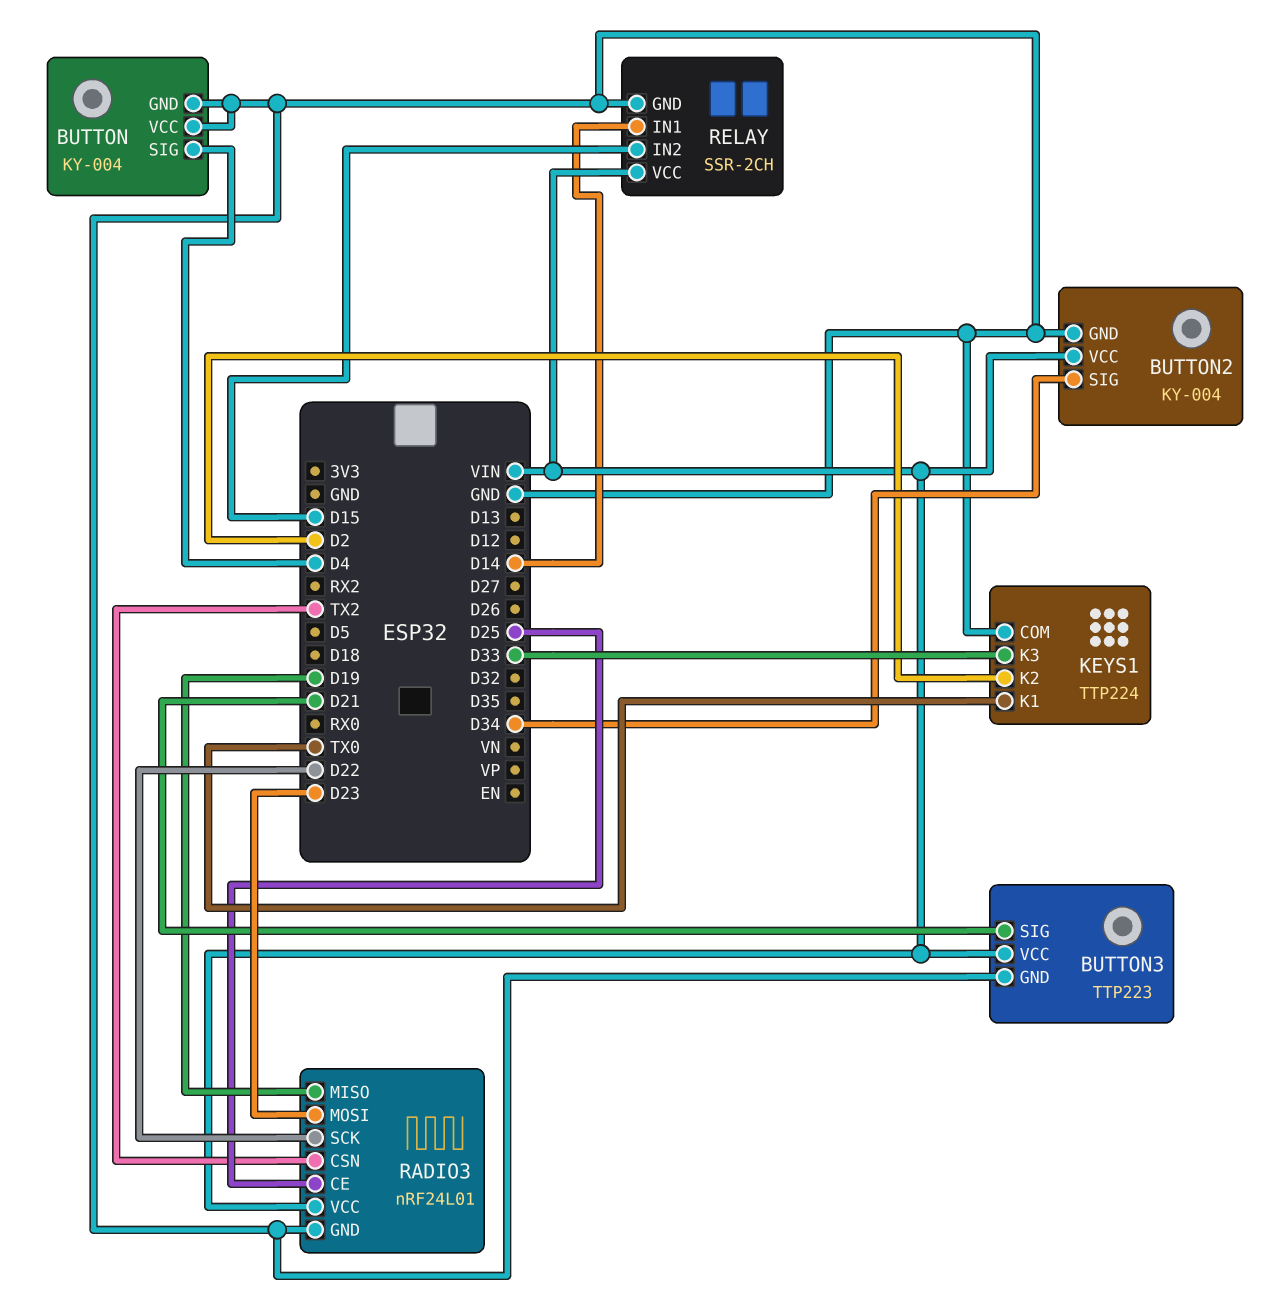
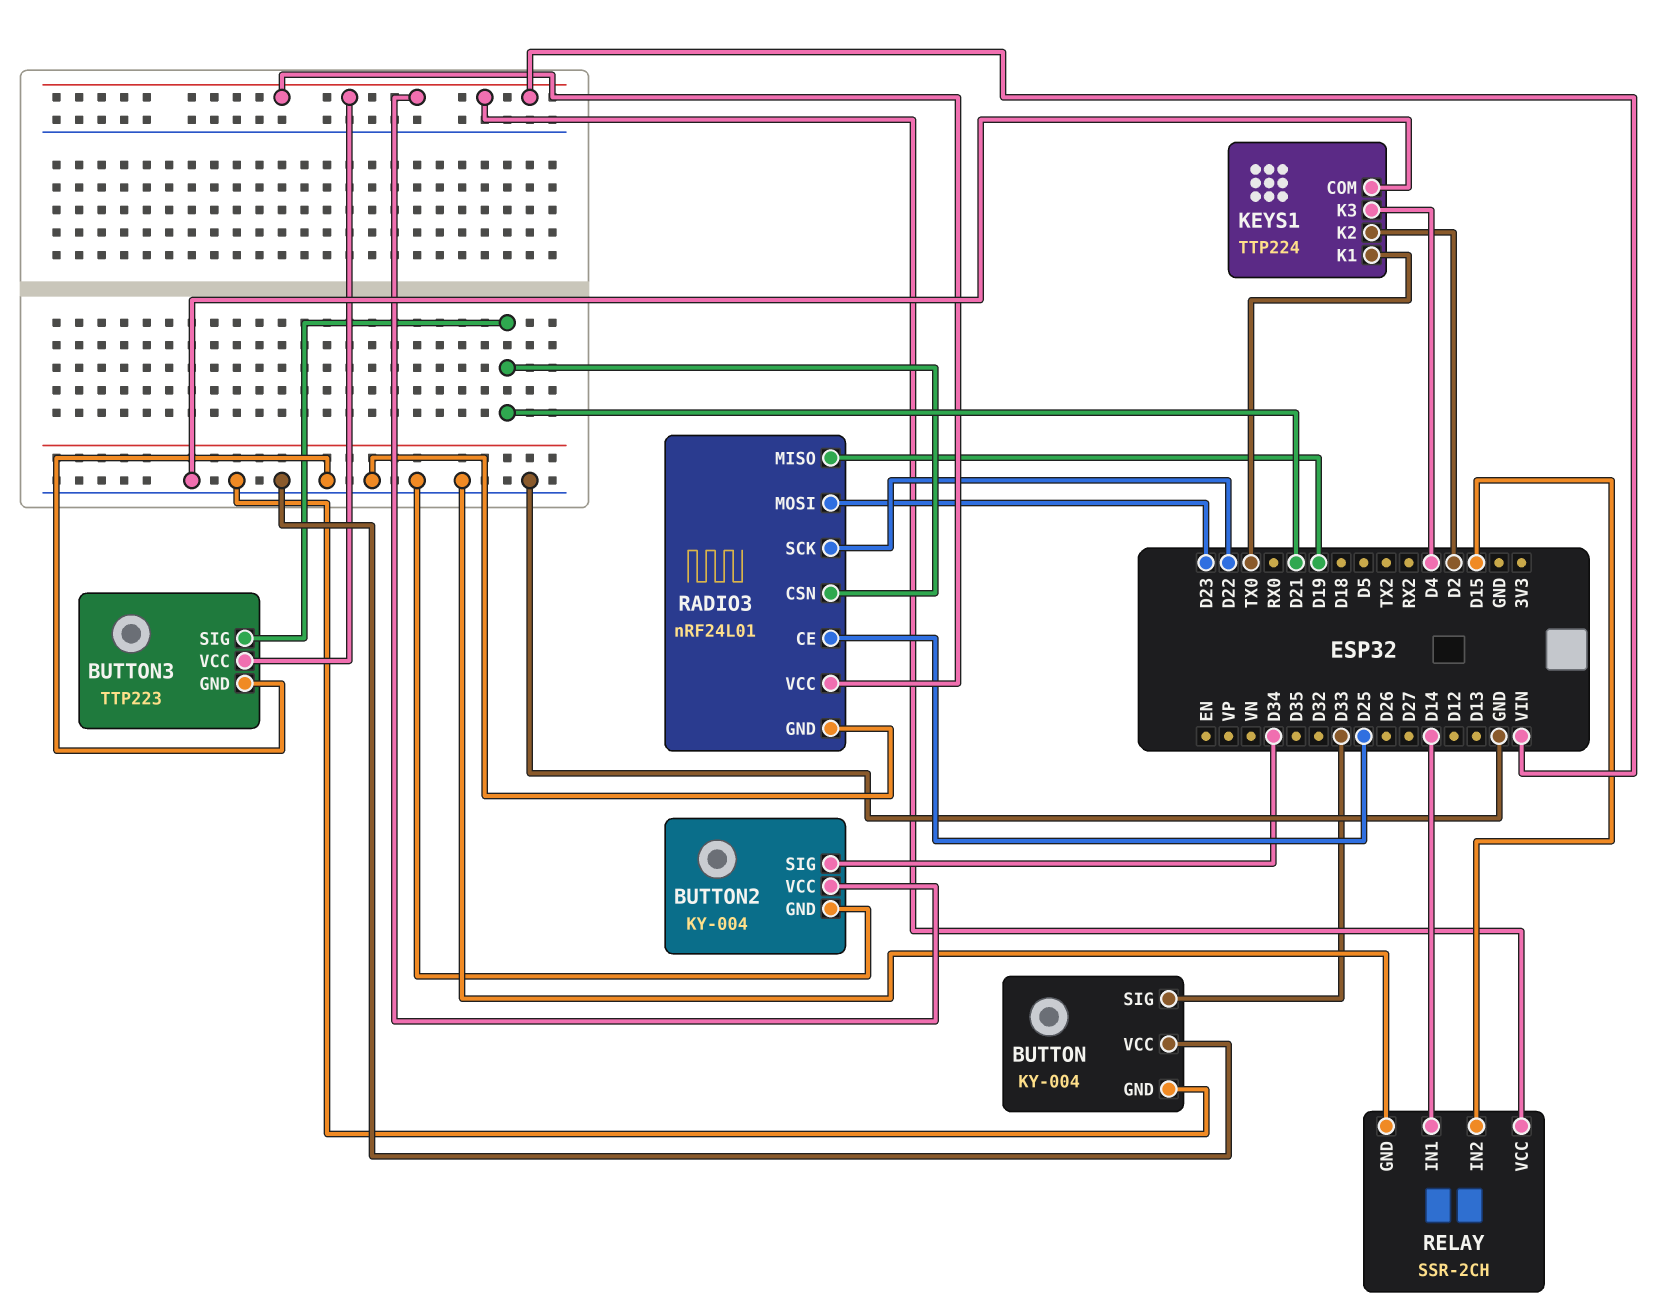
BUTTON pin SIG: D4 -> D33
KEYS1 pin K3: D33 -> D4
RADIO3 pin CSN: TX2 -> D21

